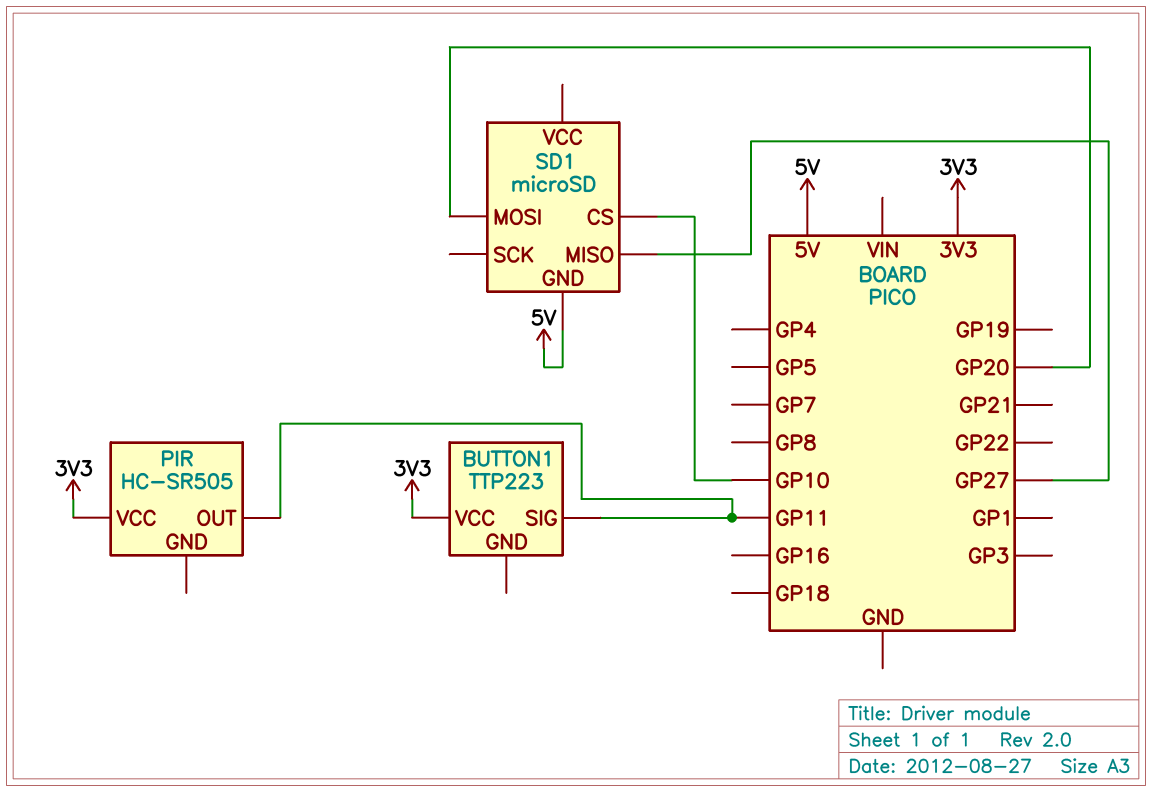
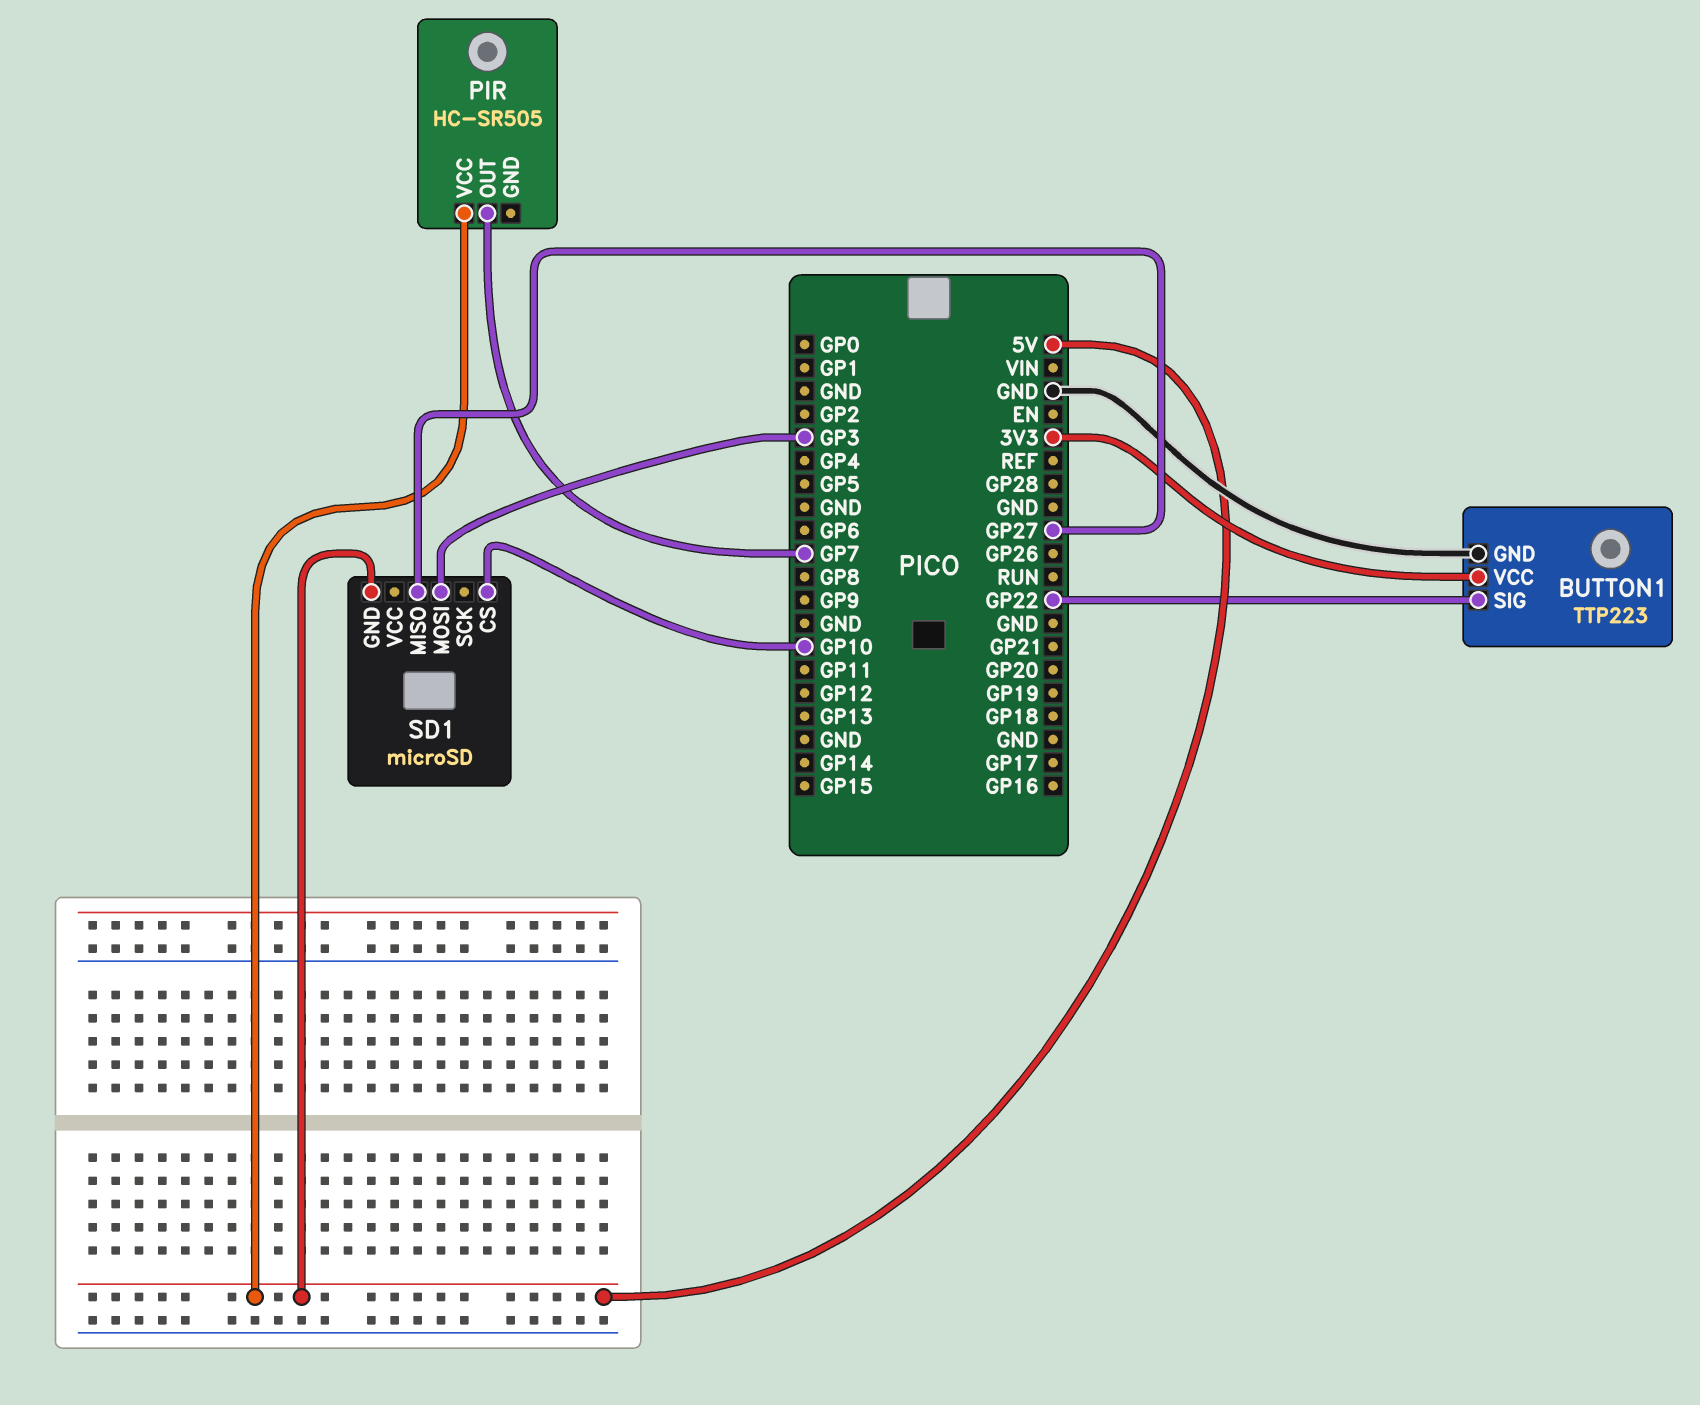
BUTTON1 pin GND: none -> GND
BUTTON1 pin SIG: GP11 -> GP22
PIR pin OUT: GP11 -> GP7
PIR pin VCC: 3V3 -> 5V
SD1 pin MOSI: GP20 -> GP3

